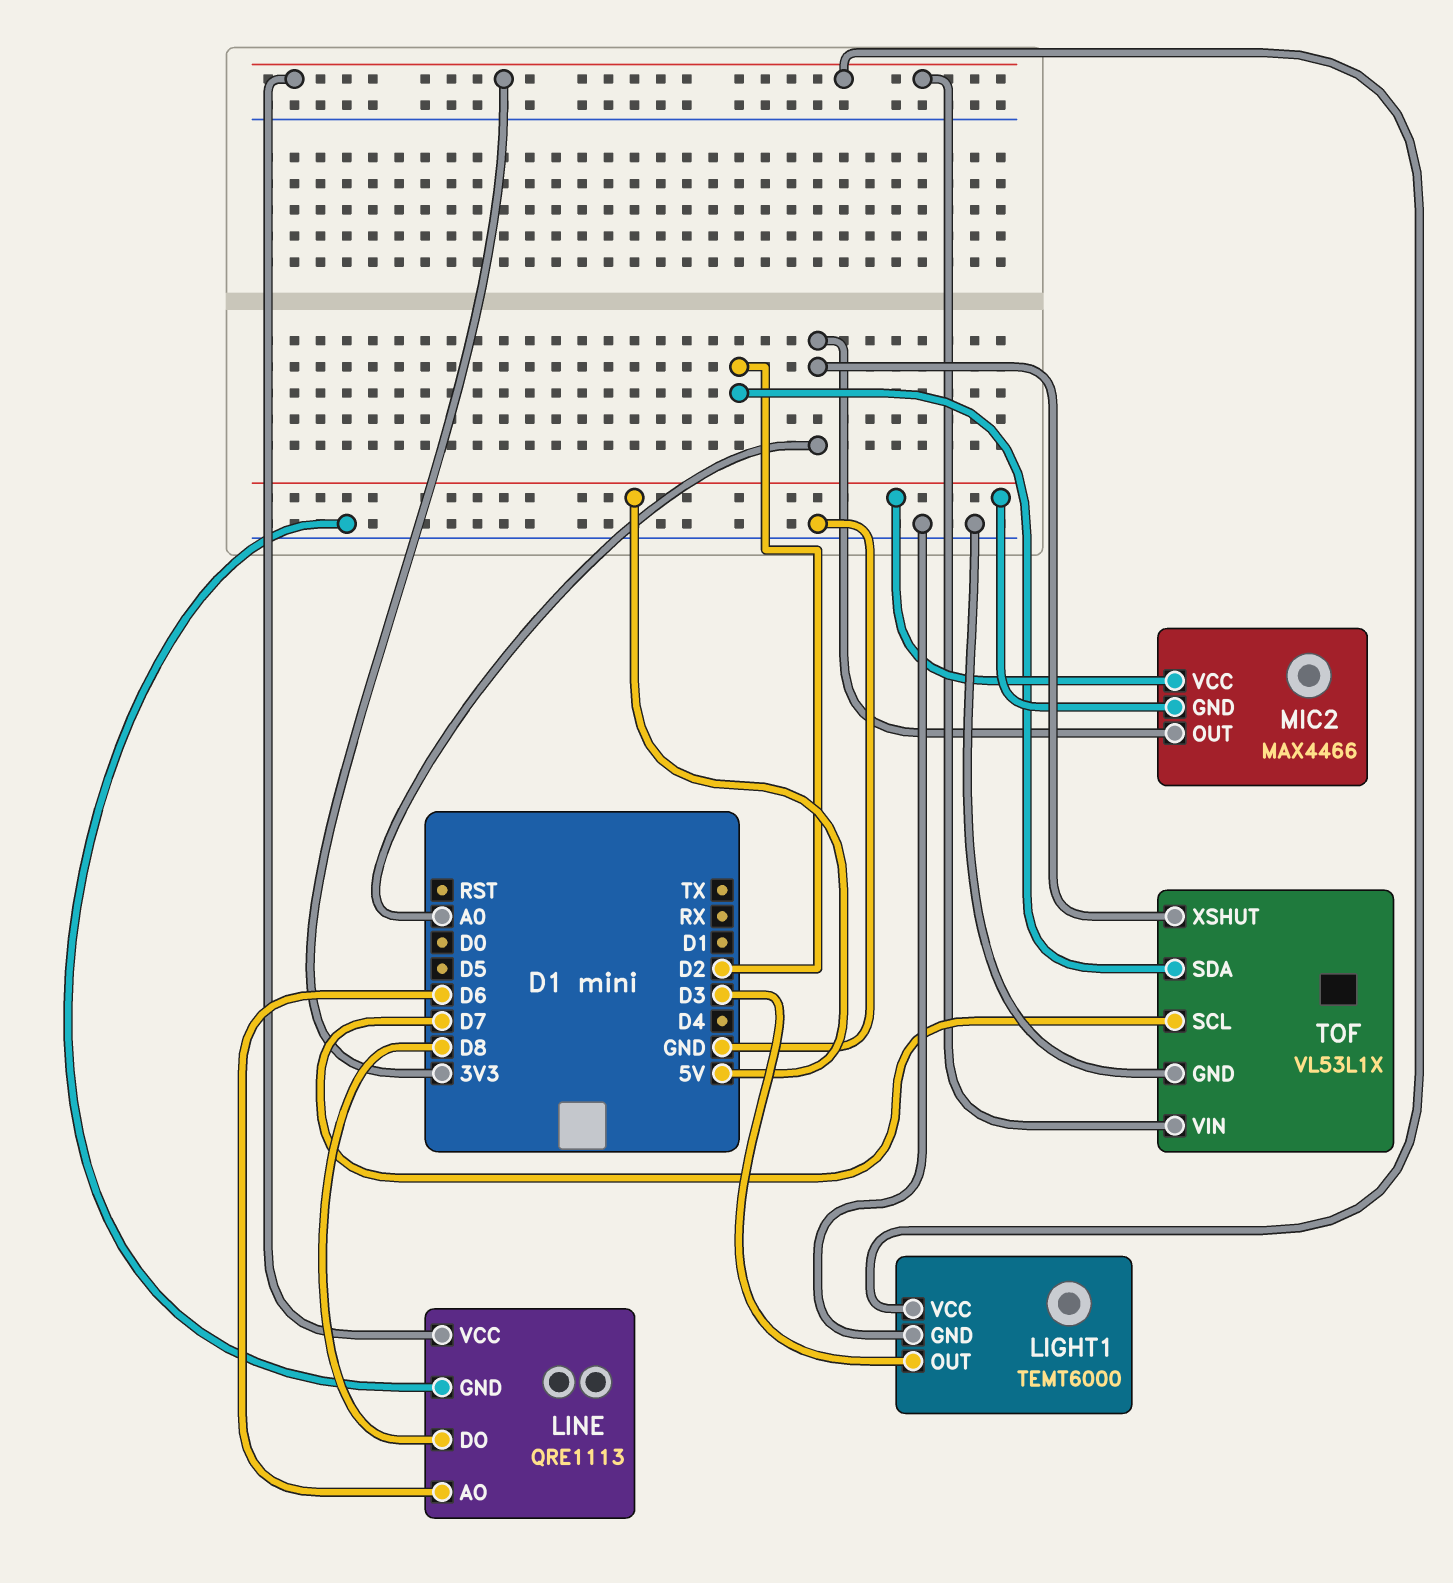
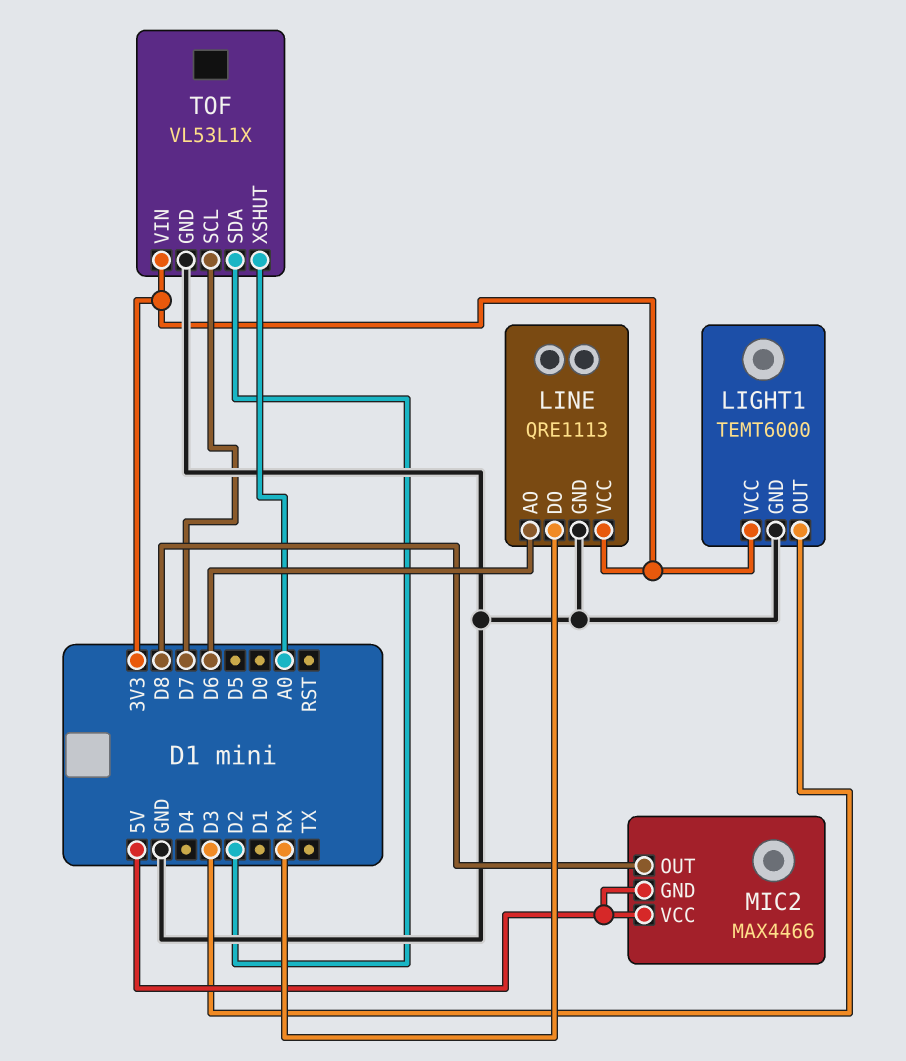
LINE pin DO: D8 -> RX
MIC2 pin OUT: A0 -> D8

